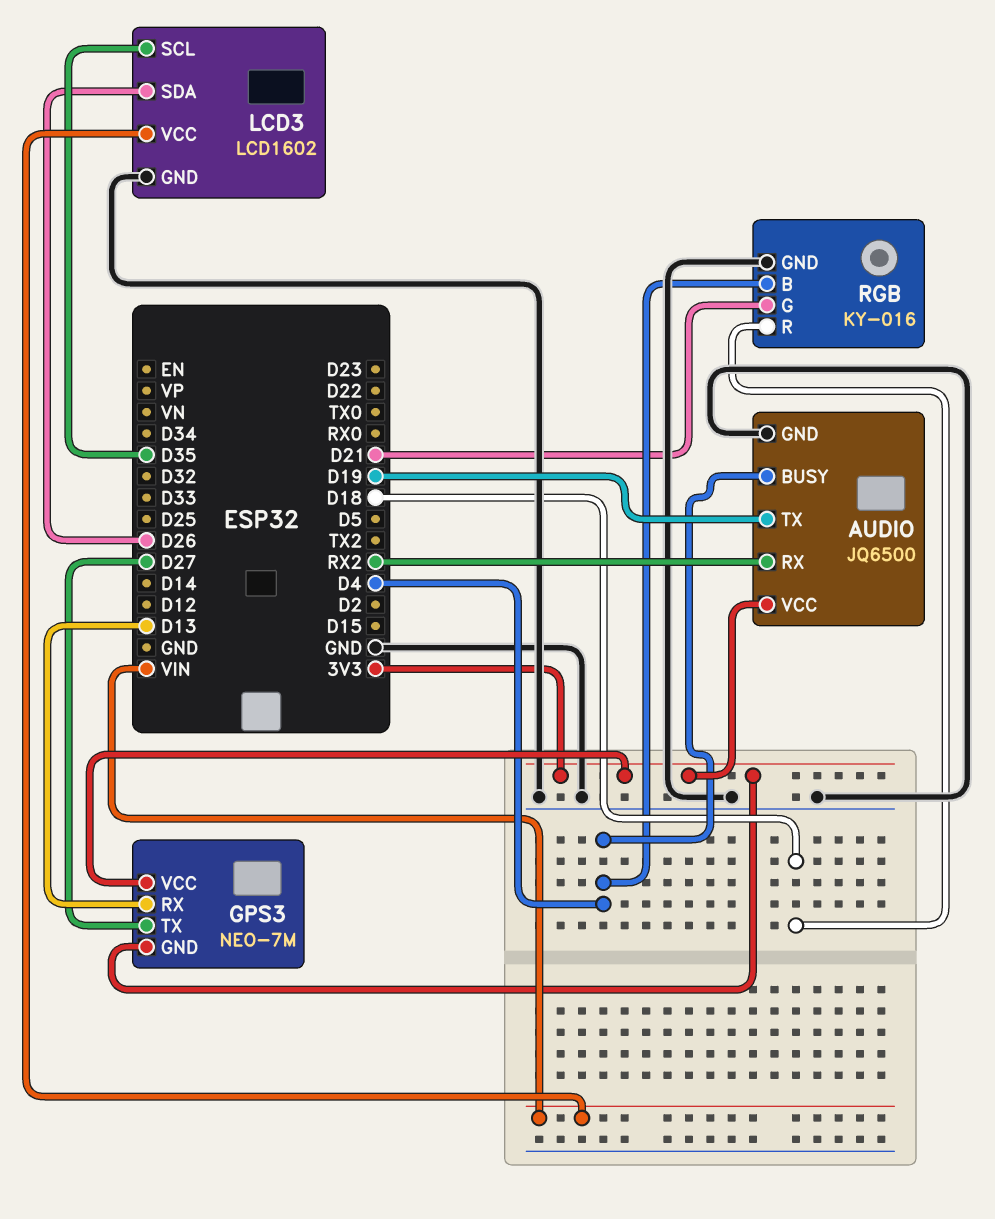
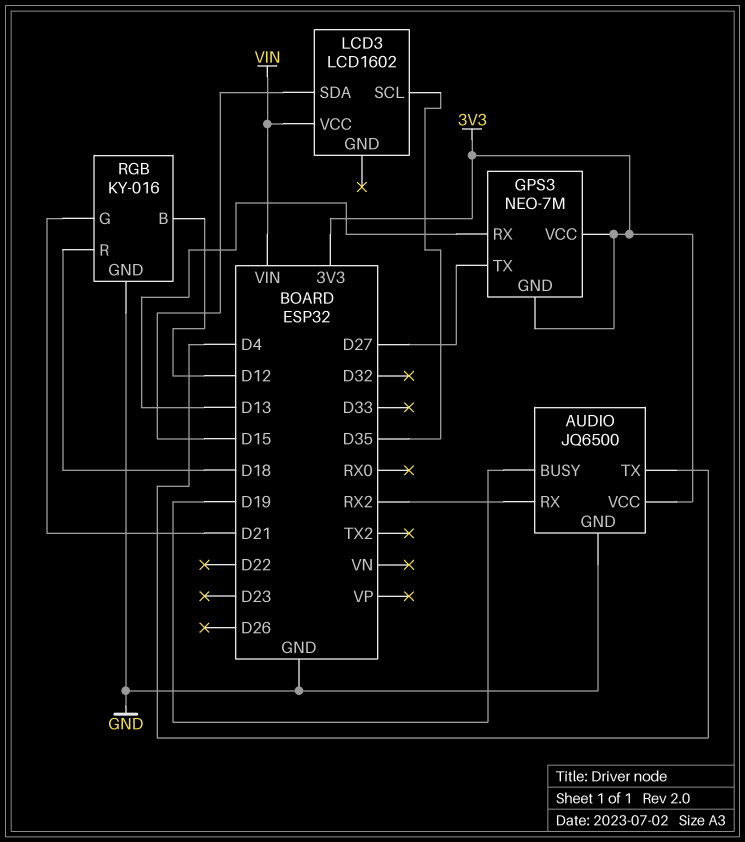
AUDIO pin BUSY: D4 -> D19
AUDIO pin TX: D19 -> D4
LCD3 pin GND: GND -> none
LCD3 pin SDA: D26 -> D15
RGB pin B: D4 -> D12

